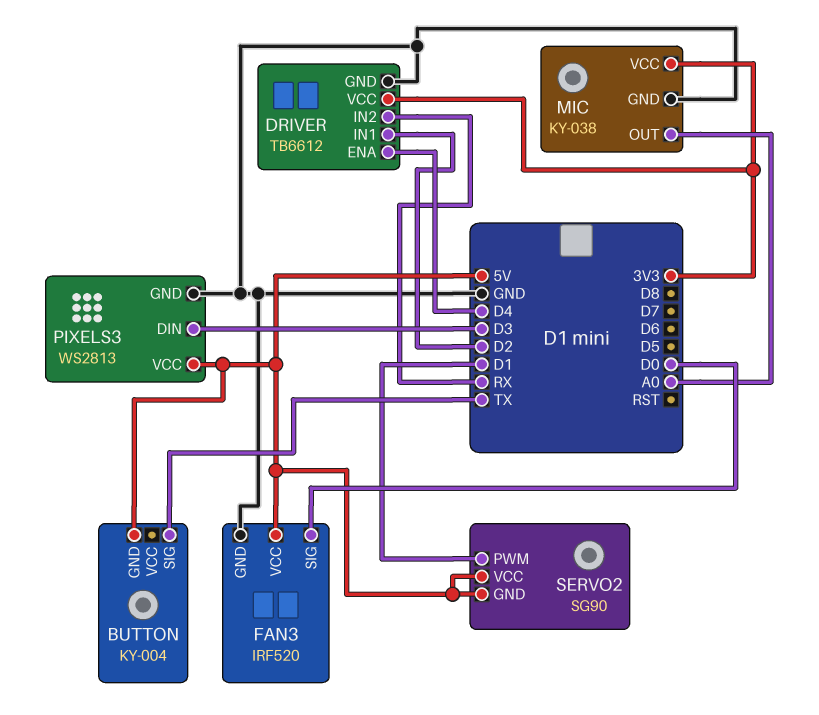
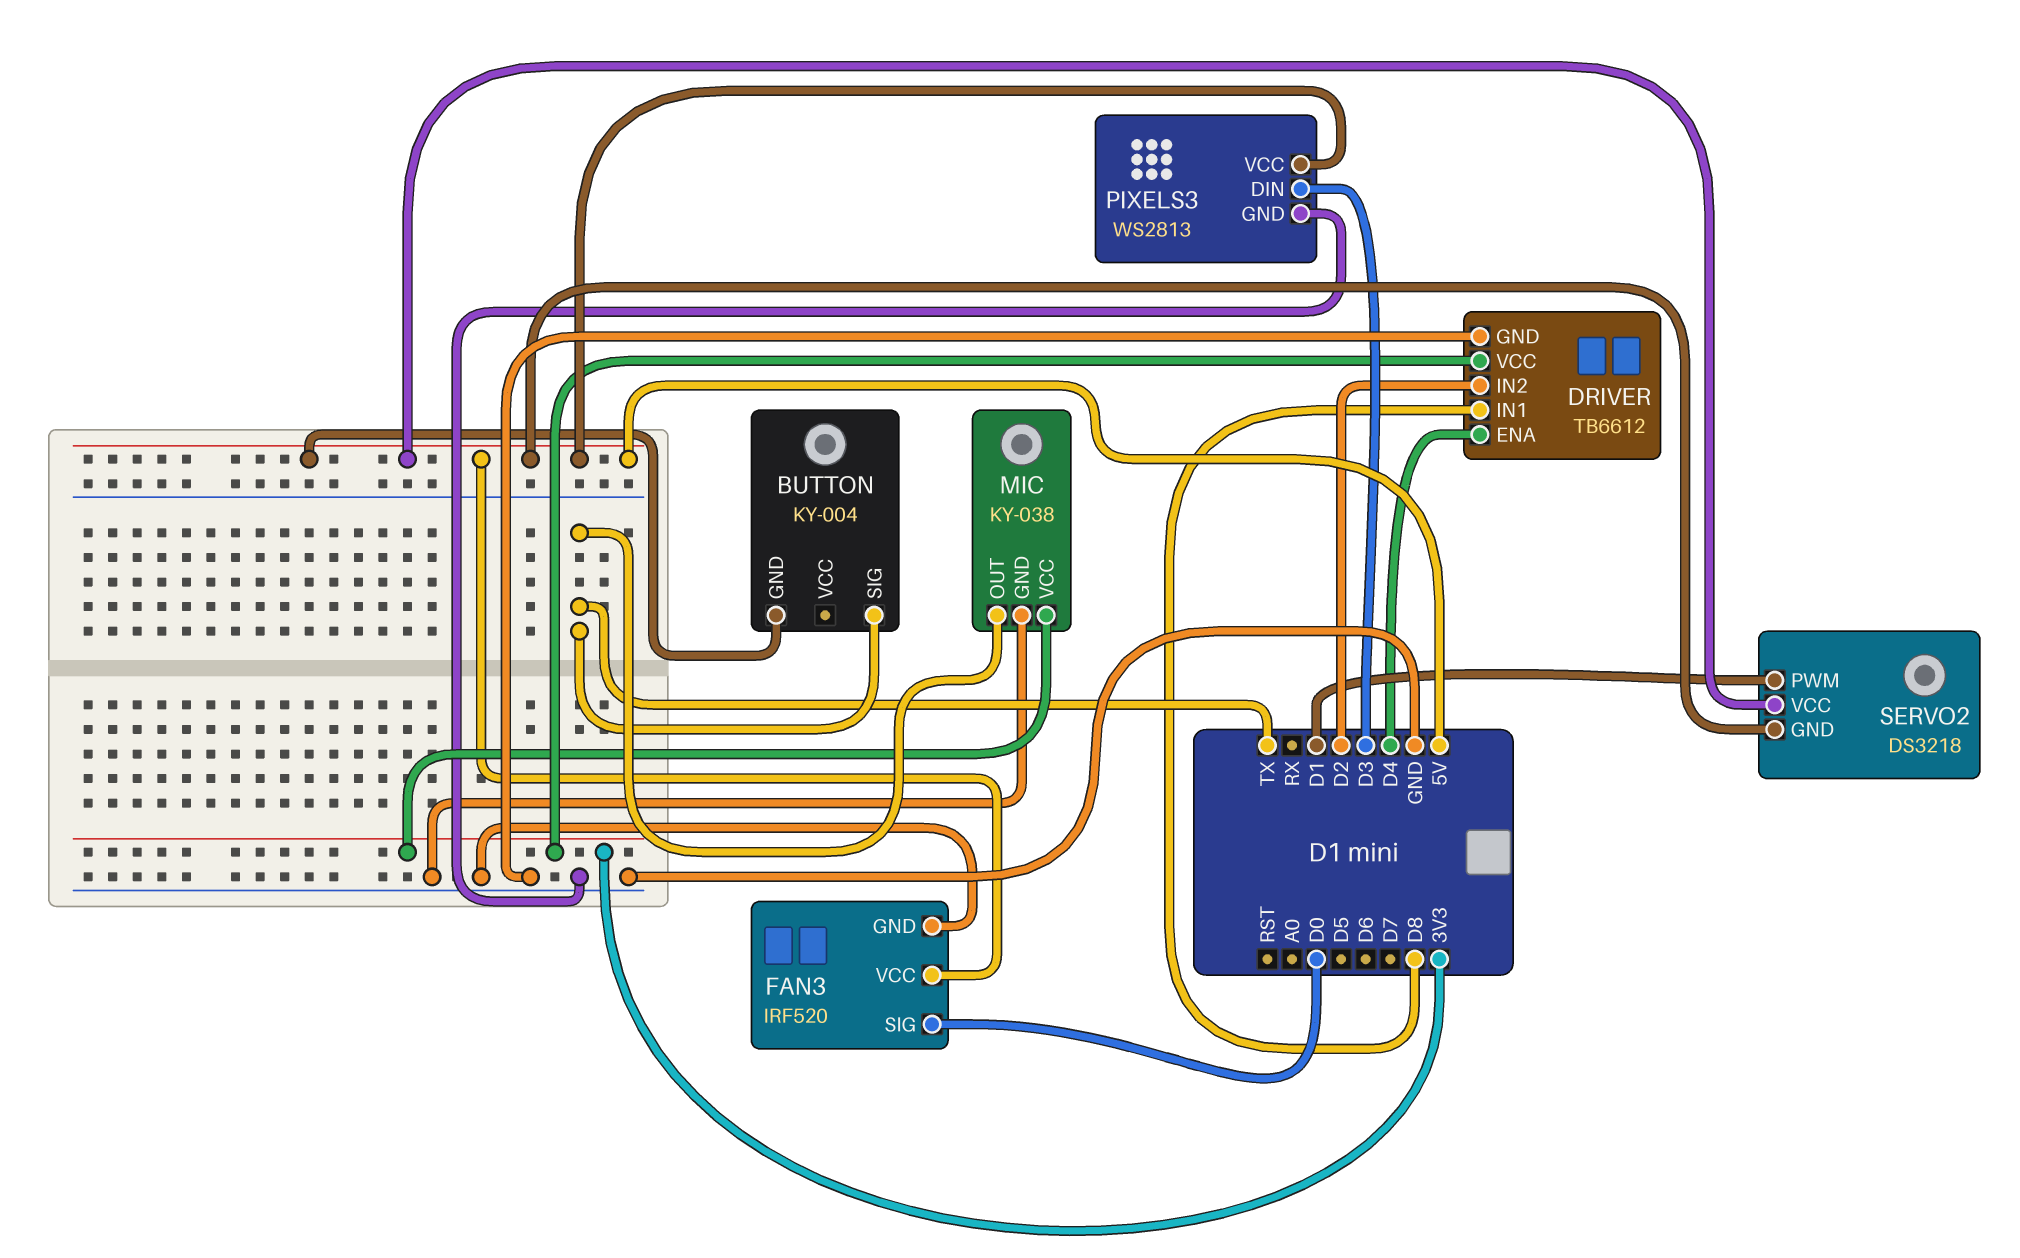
DRIVER pin IN1: D2 -> D8
DRIVER pin IN2: RX -> D2
MIC pin OUT: A0 -> TX
SERVO2: SG90 -> DS3218

